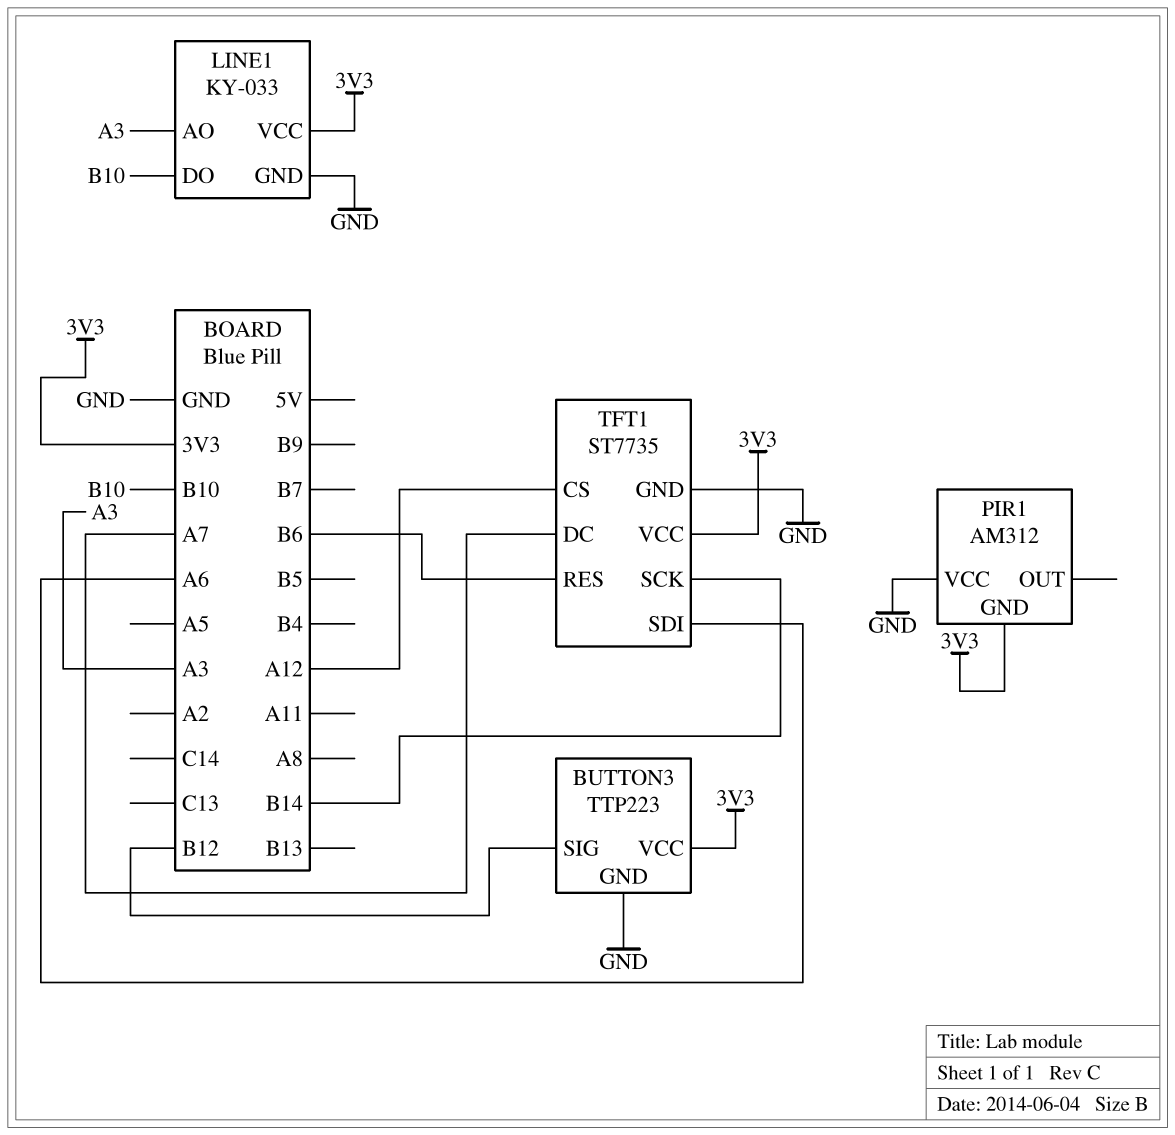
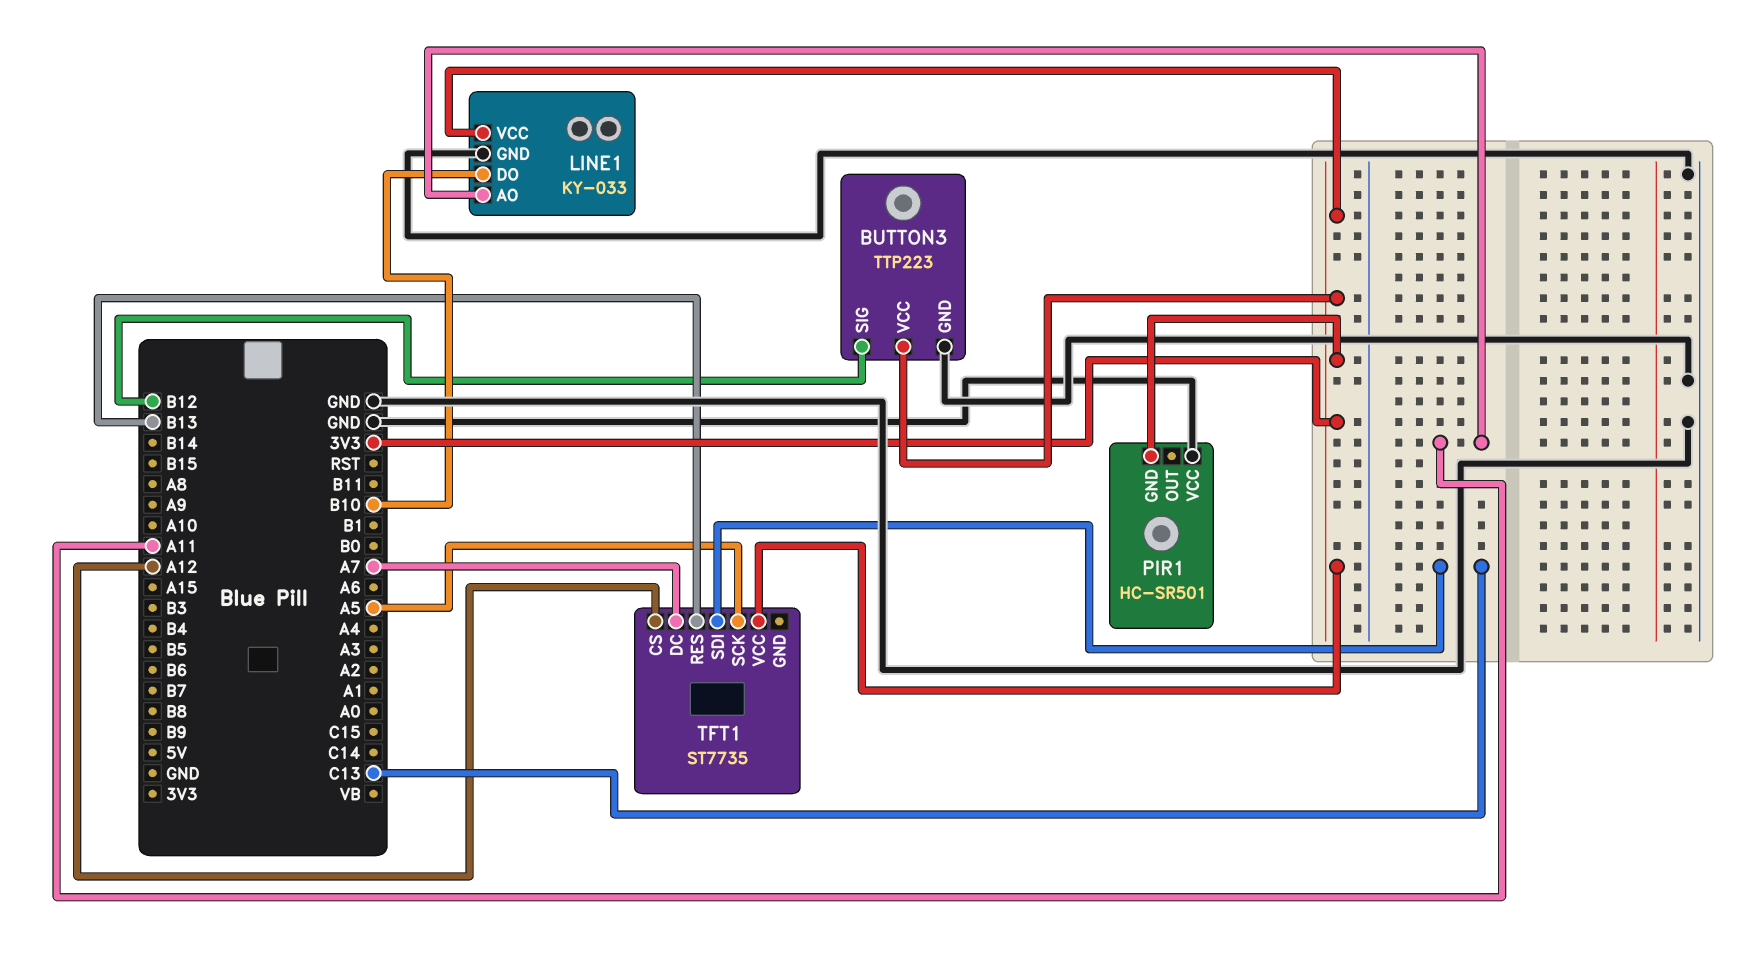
LINE1 pin AO: A3 -> A11
PIR1: AM312 -> HC-SR501
TFT1 pin GND: GND -> none
TFT1 pin RES: B6 -> B13
TFT1 pin SCK: B14 -> A5
TFT1 pin SDI: A6 -> C13

